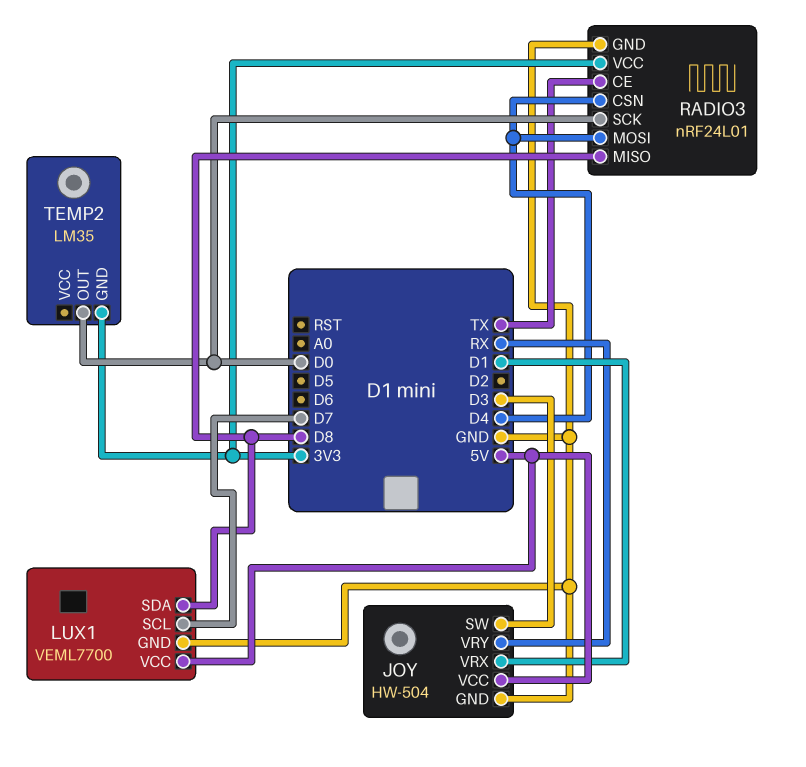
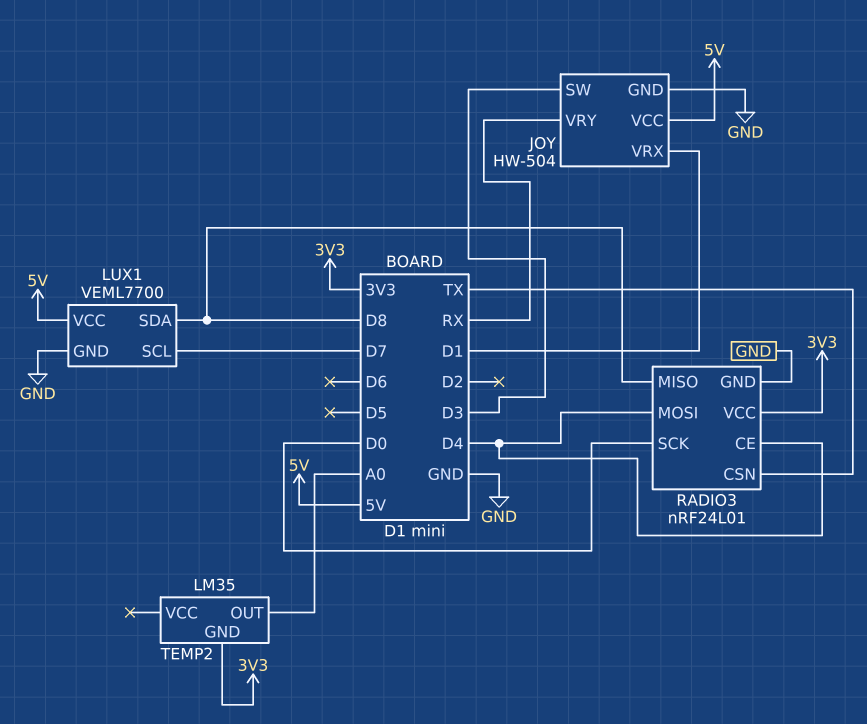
RADIO3 pin CE: TX -> D4
RADIO3 pin CSN: D4 -> TX
TEMP2 pin OUT: D0 -> A0

